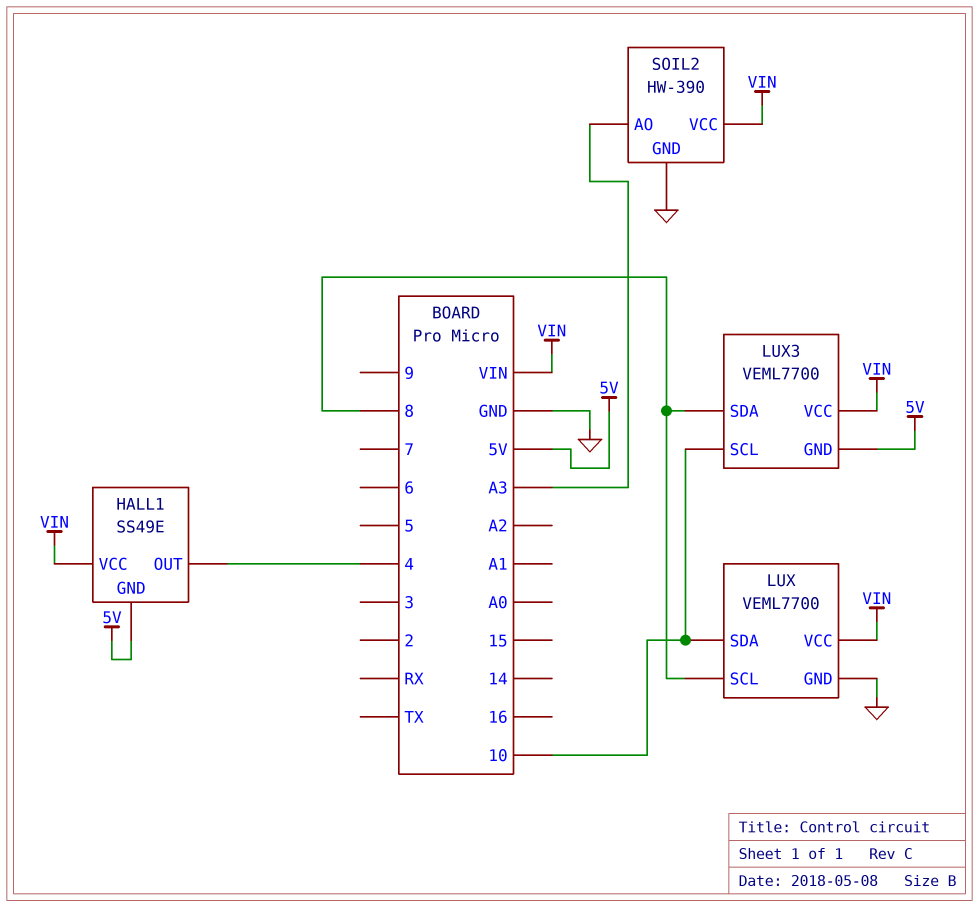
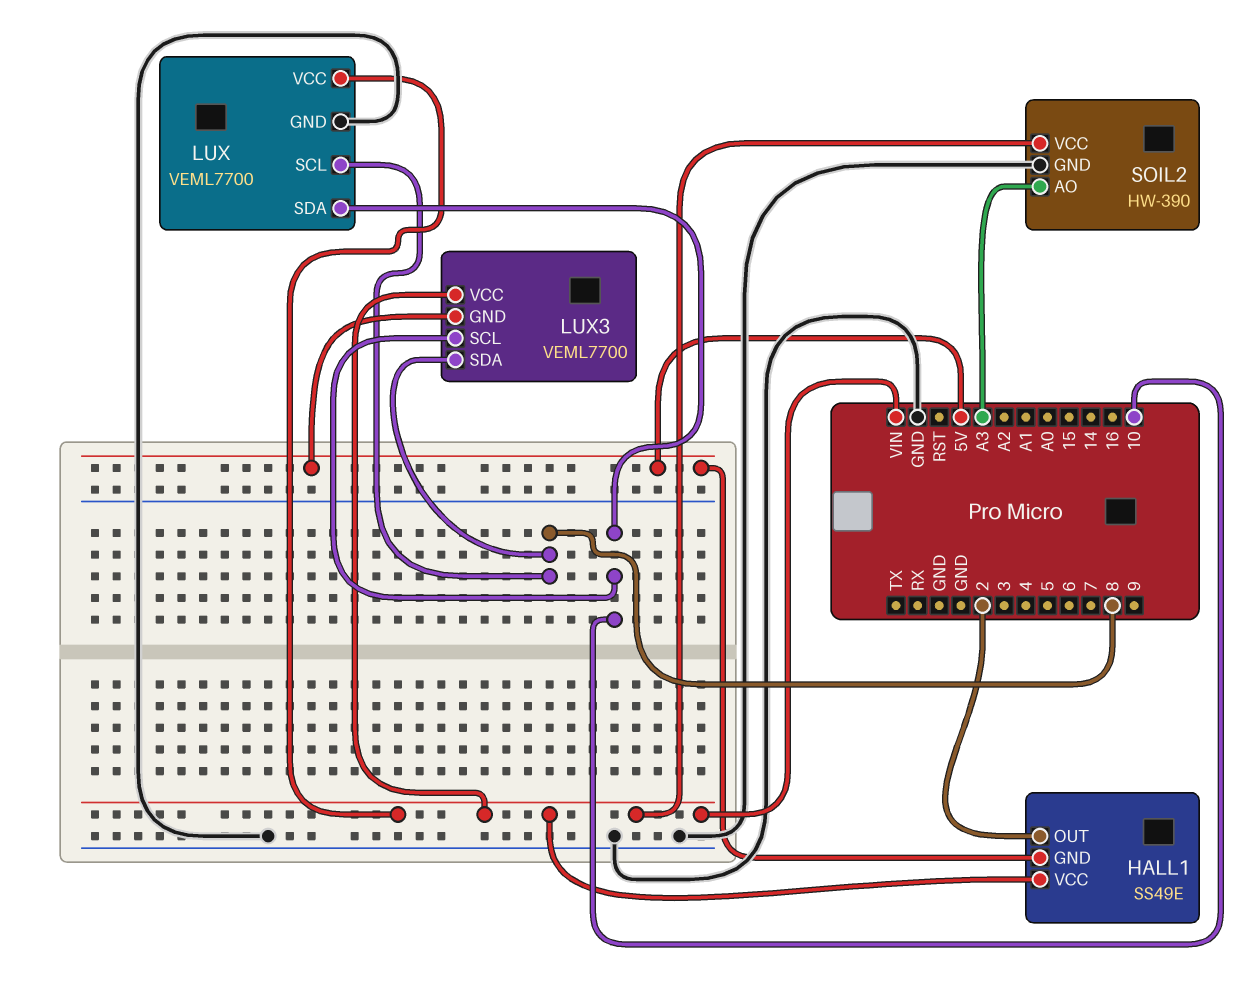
HALL1 pin OUT: 4 -> 2

